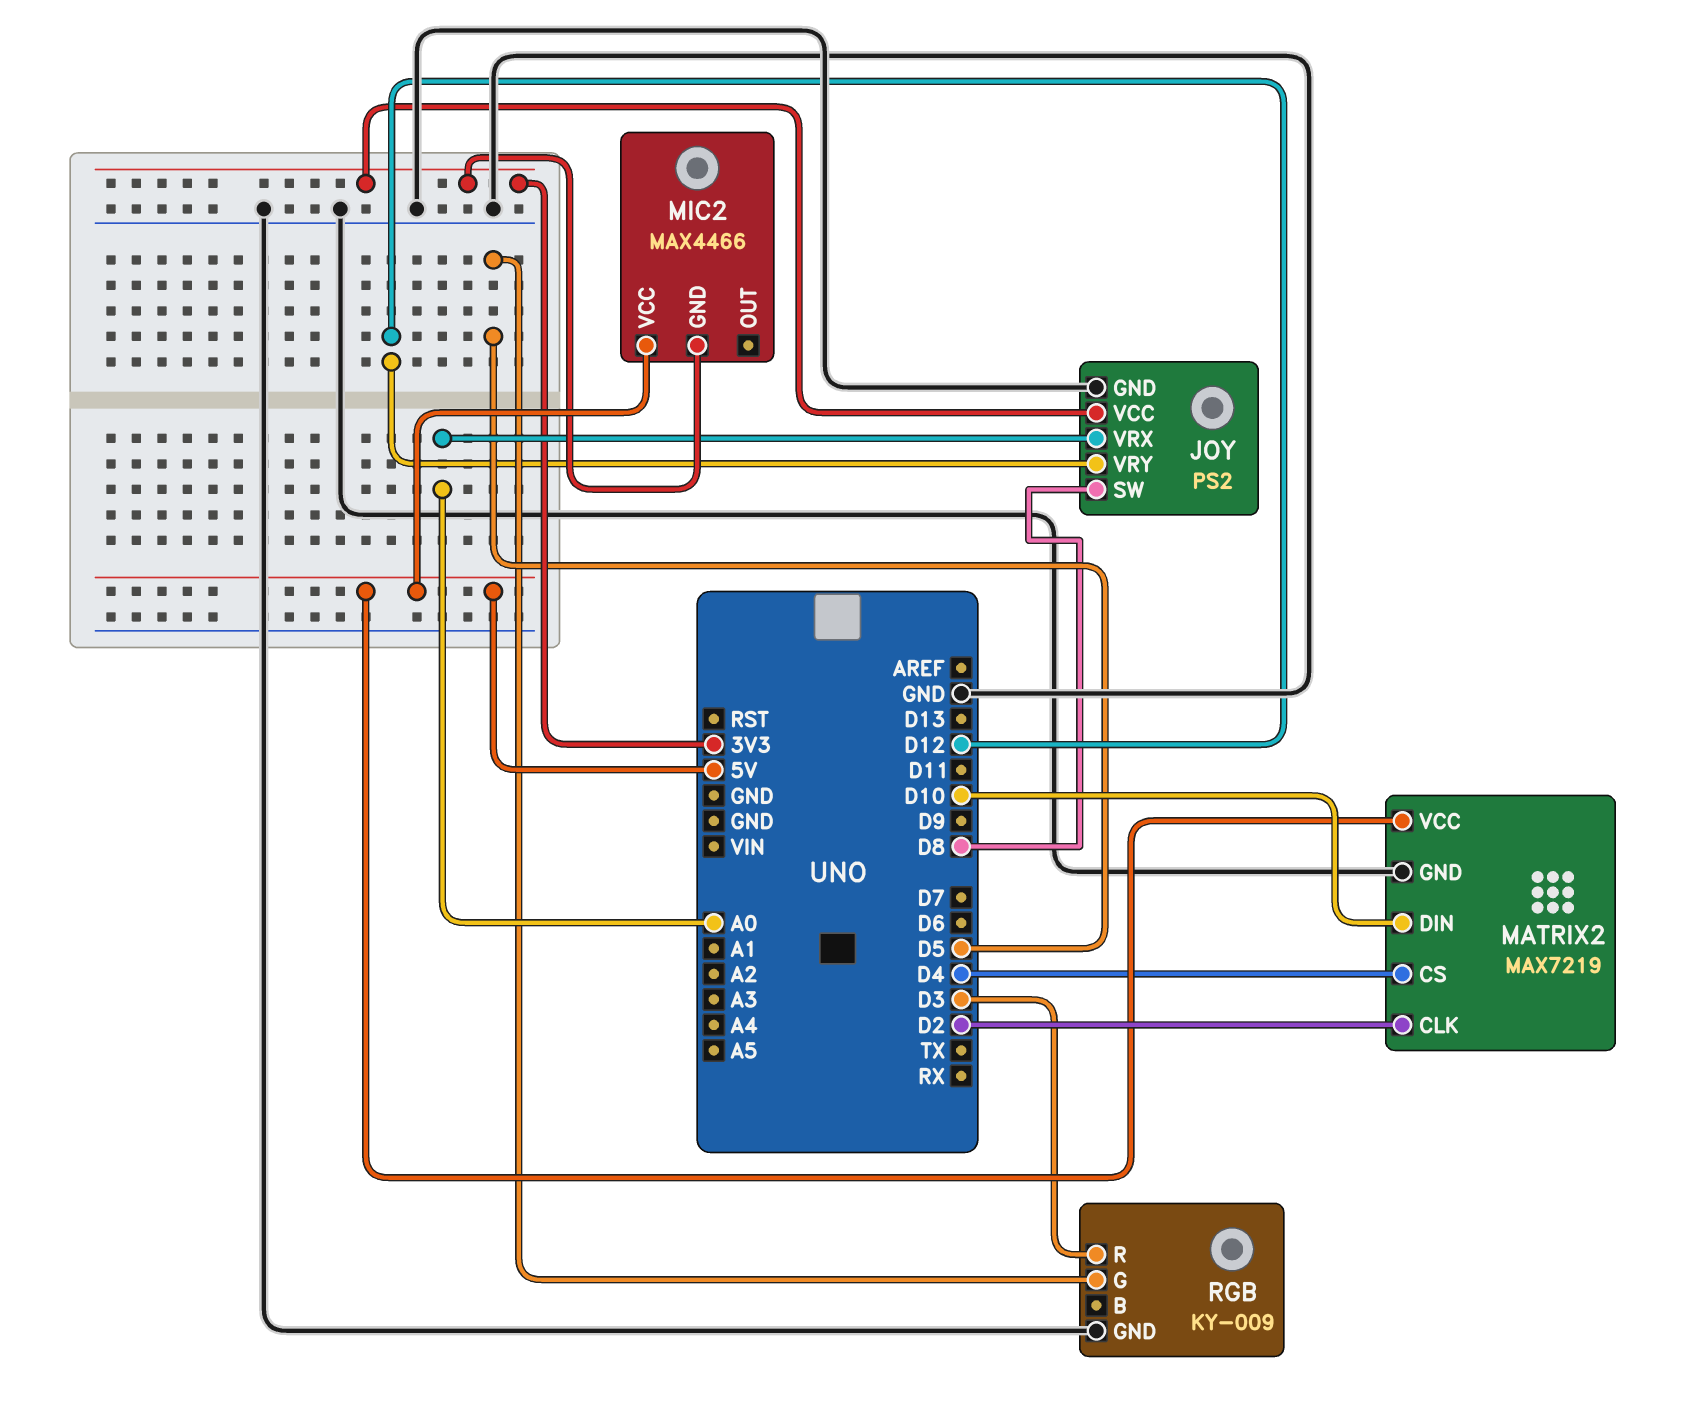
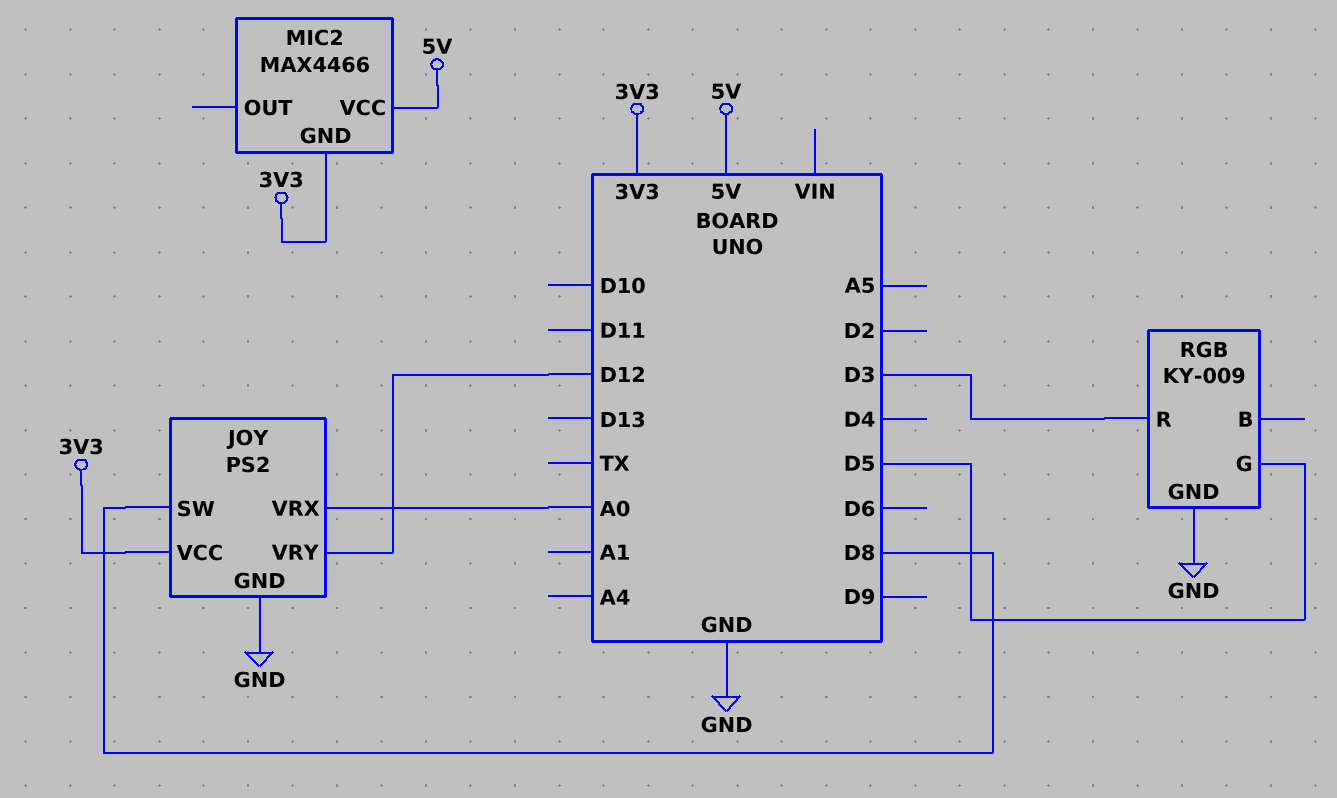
MATRIX2: MAX7219 -> none
MATRIX2 pin CLK: D2 -> none
MATRIX2 pin CS: D4 -> none
MATRIX2 pin DIN: D10 -> none
MATRIX2 pin GND: GND -> none
MATRIX2 pin VCC: 5V -> none

